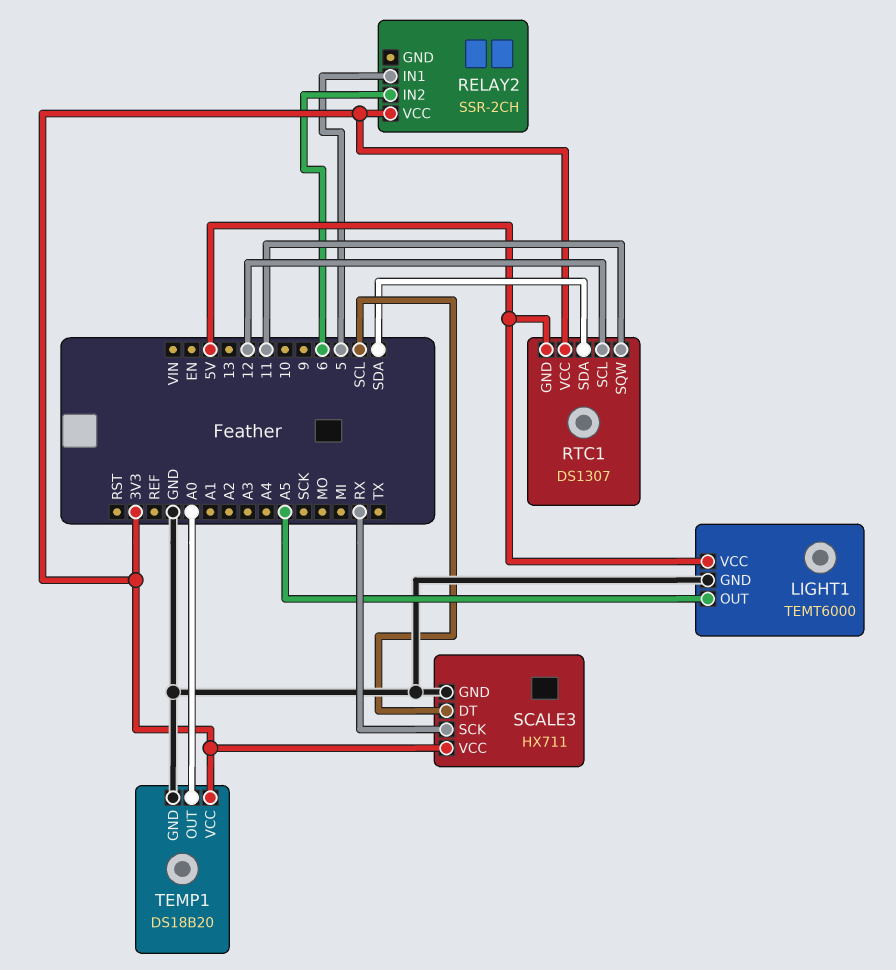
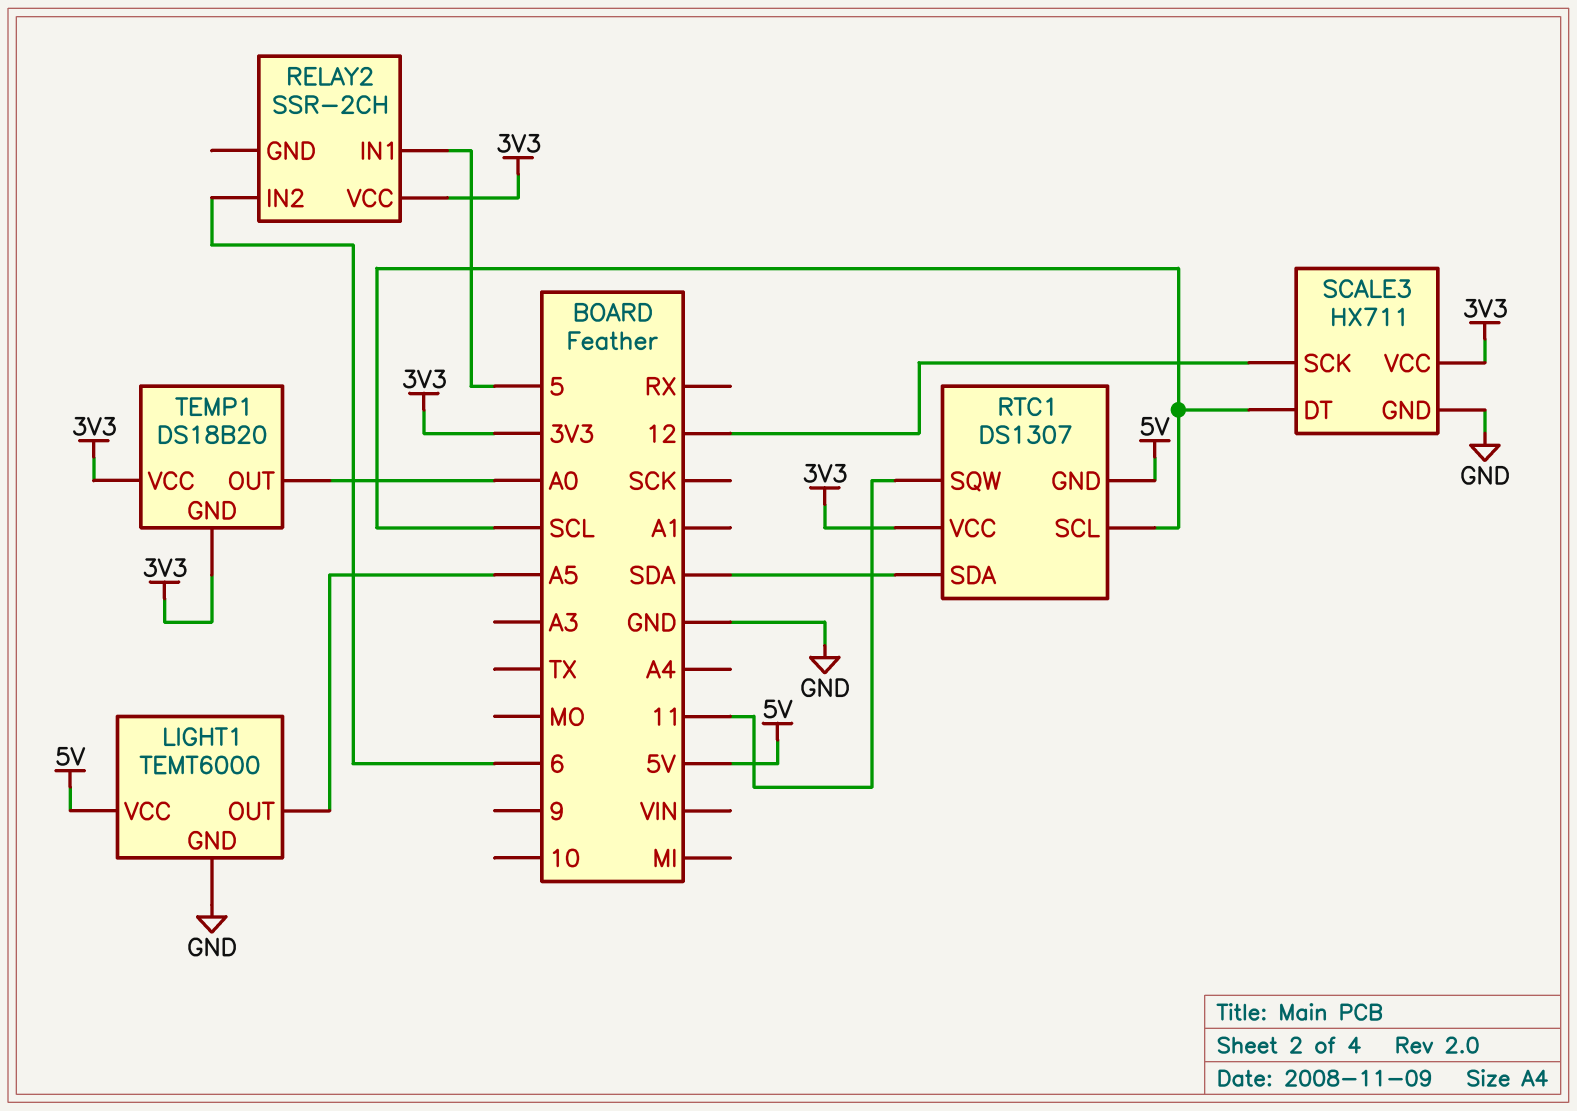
RTC1 pin SCL: 12 -> SCL
SCALE3 pin SCK: RX -> 12
TEMP1 pin GND: GND -> 3V3

